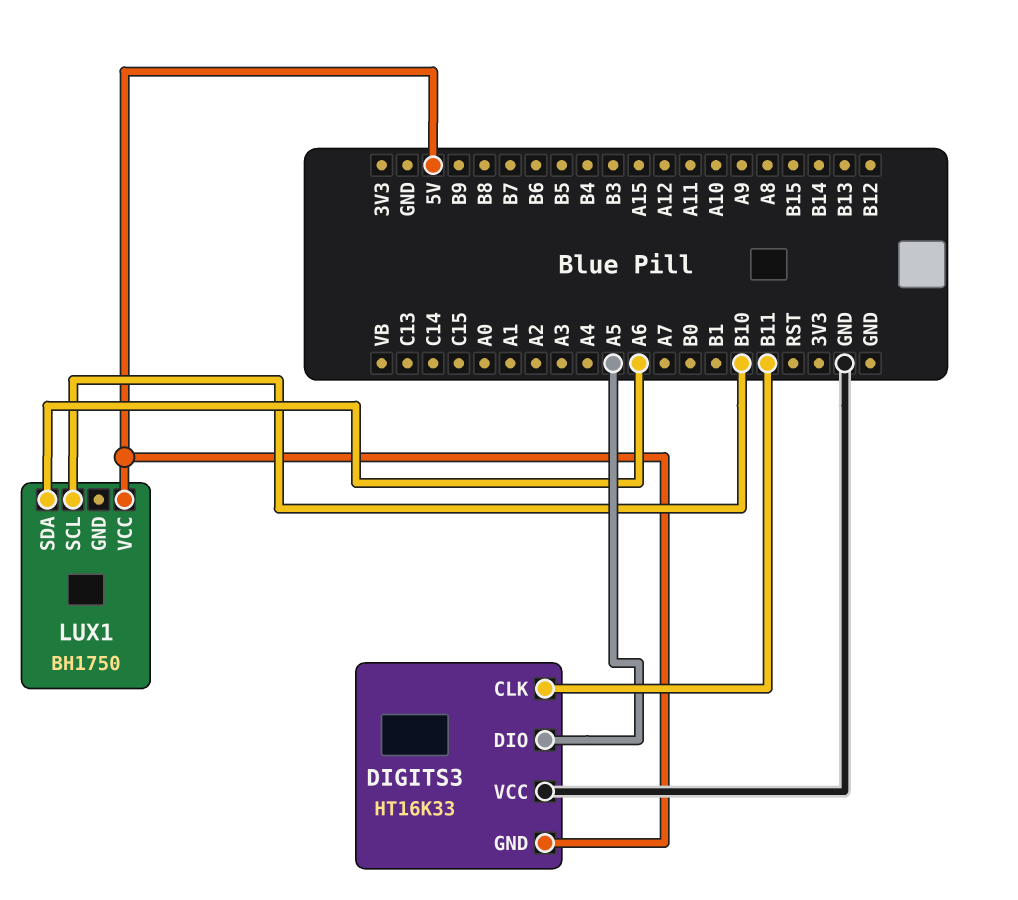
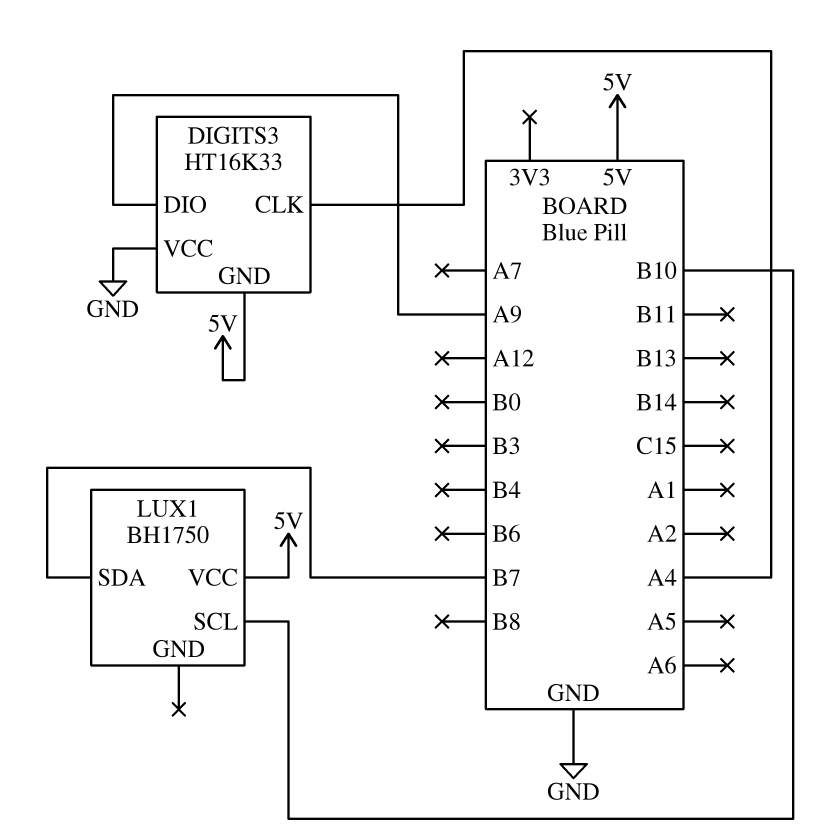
DIGITS3 pin CLK: B11 -> A4
DIGITS3 pin DIO: A5 -> A9
LUX1 pin SDA: A6 -> B7

